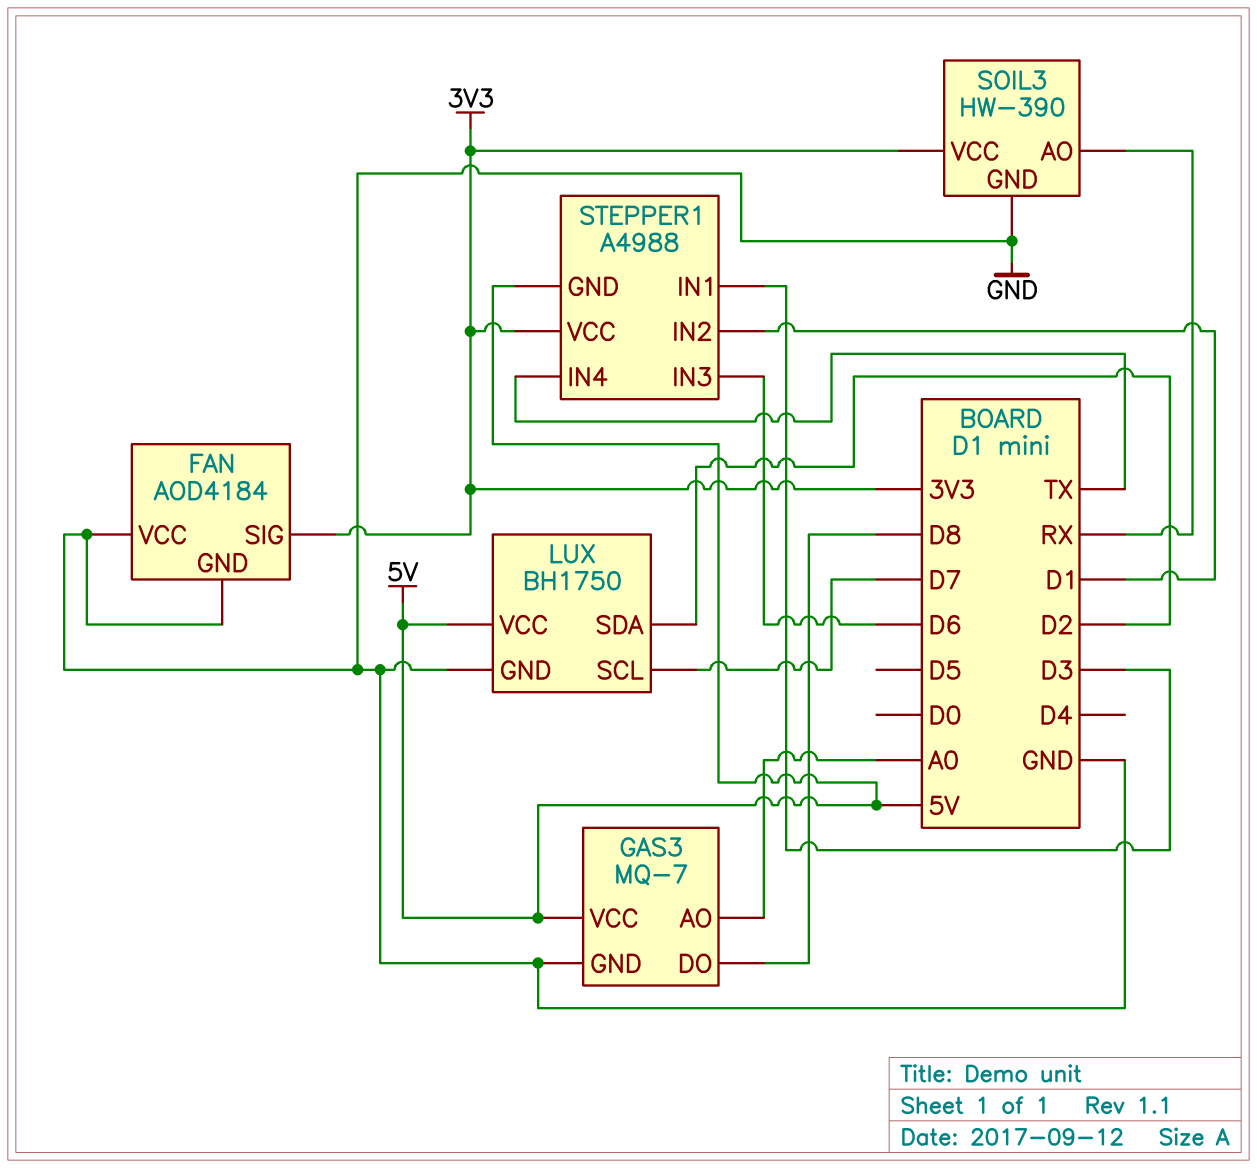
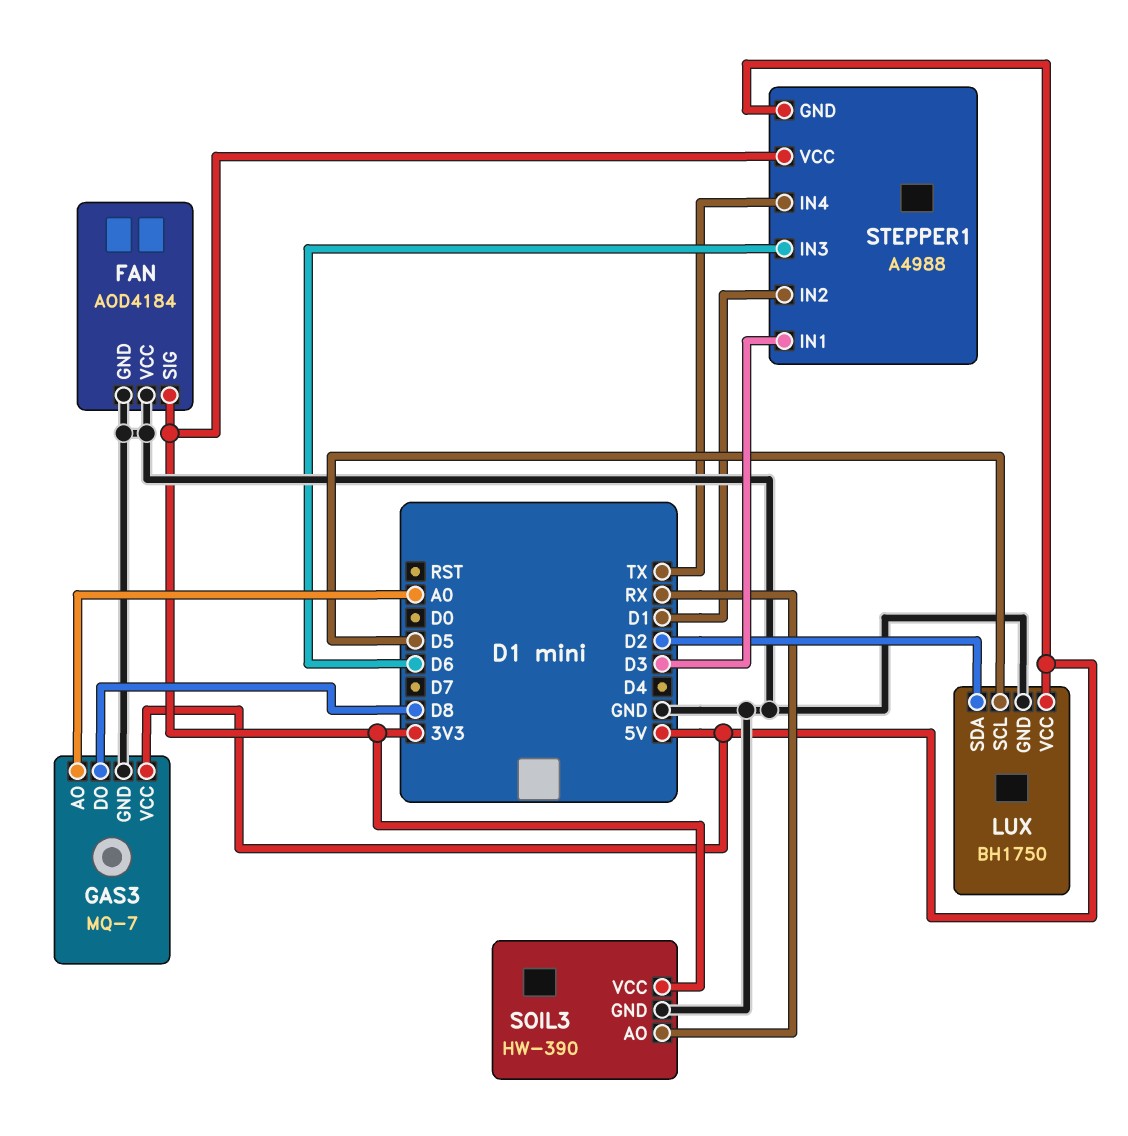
LUX pin SCL: D7 -> D5

